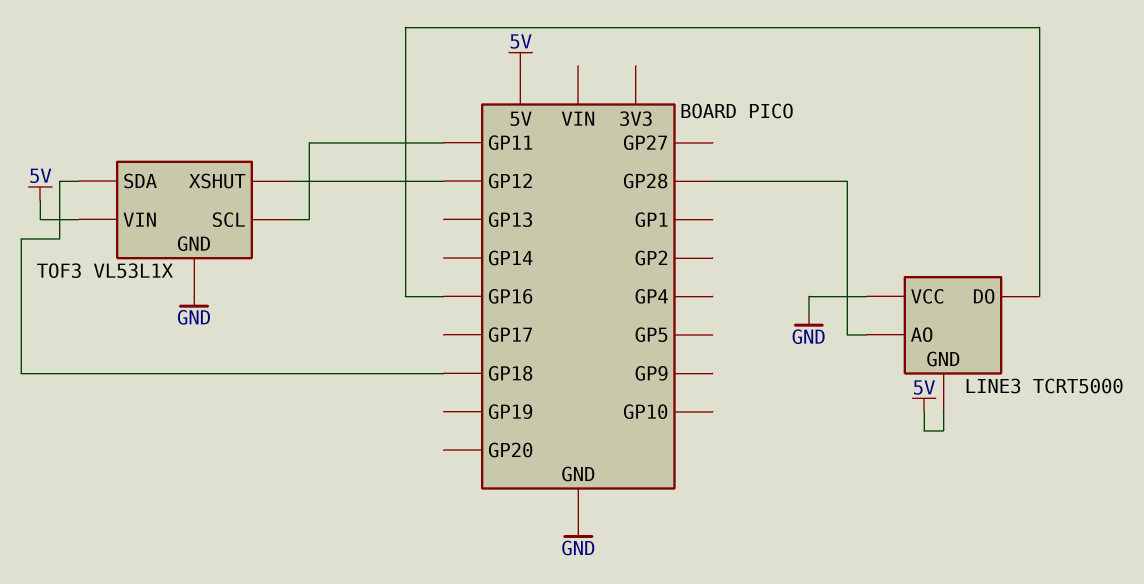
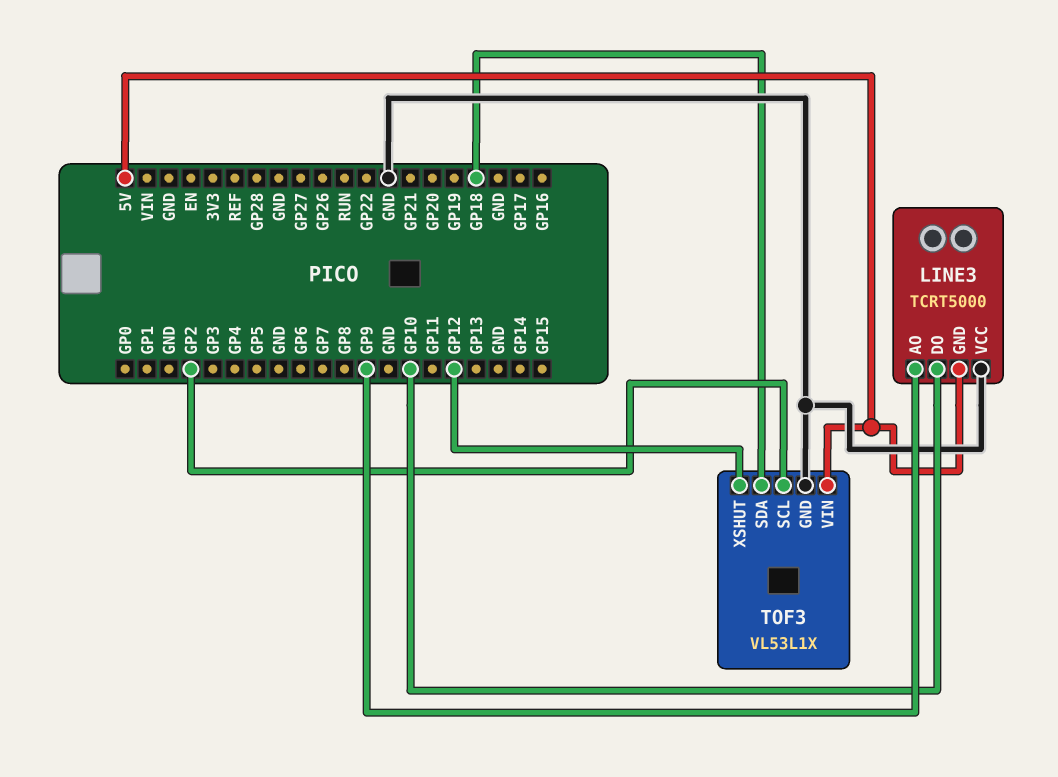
LINE3 pin AO: GP28 -> GP9
LINE3 pin DO: GP16 -> GP10
TOF3 pin SCL: GP11 -> GP2

